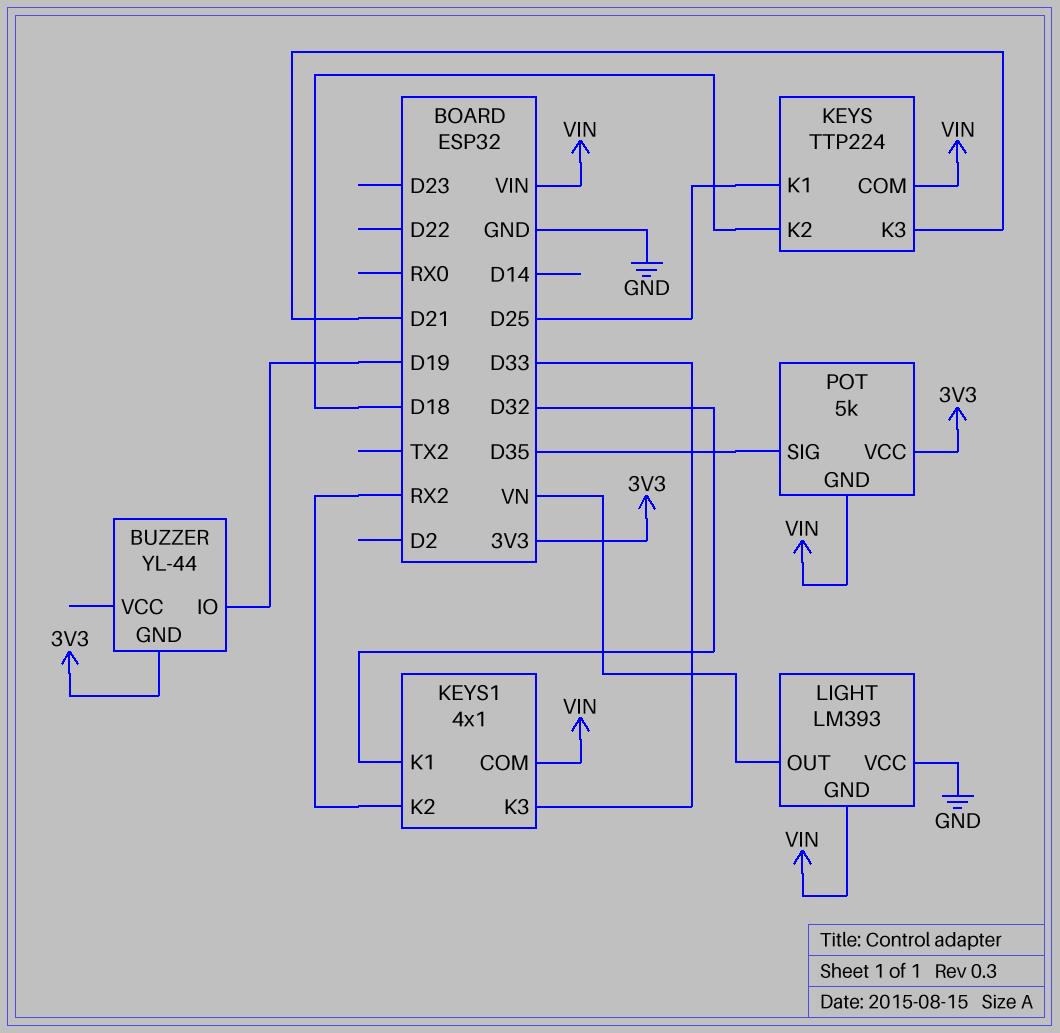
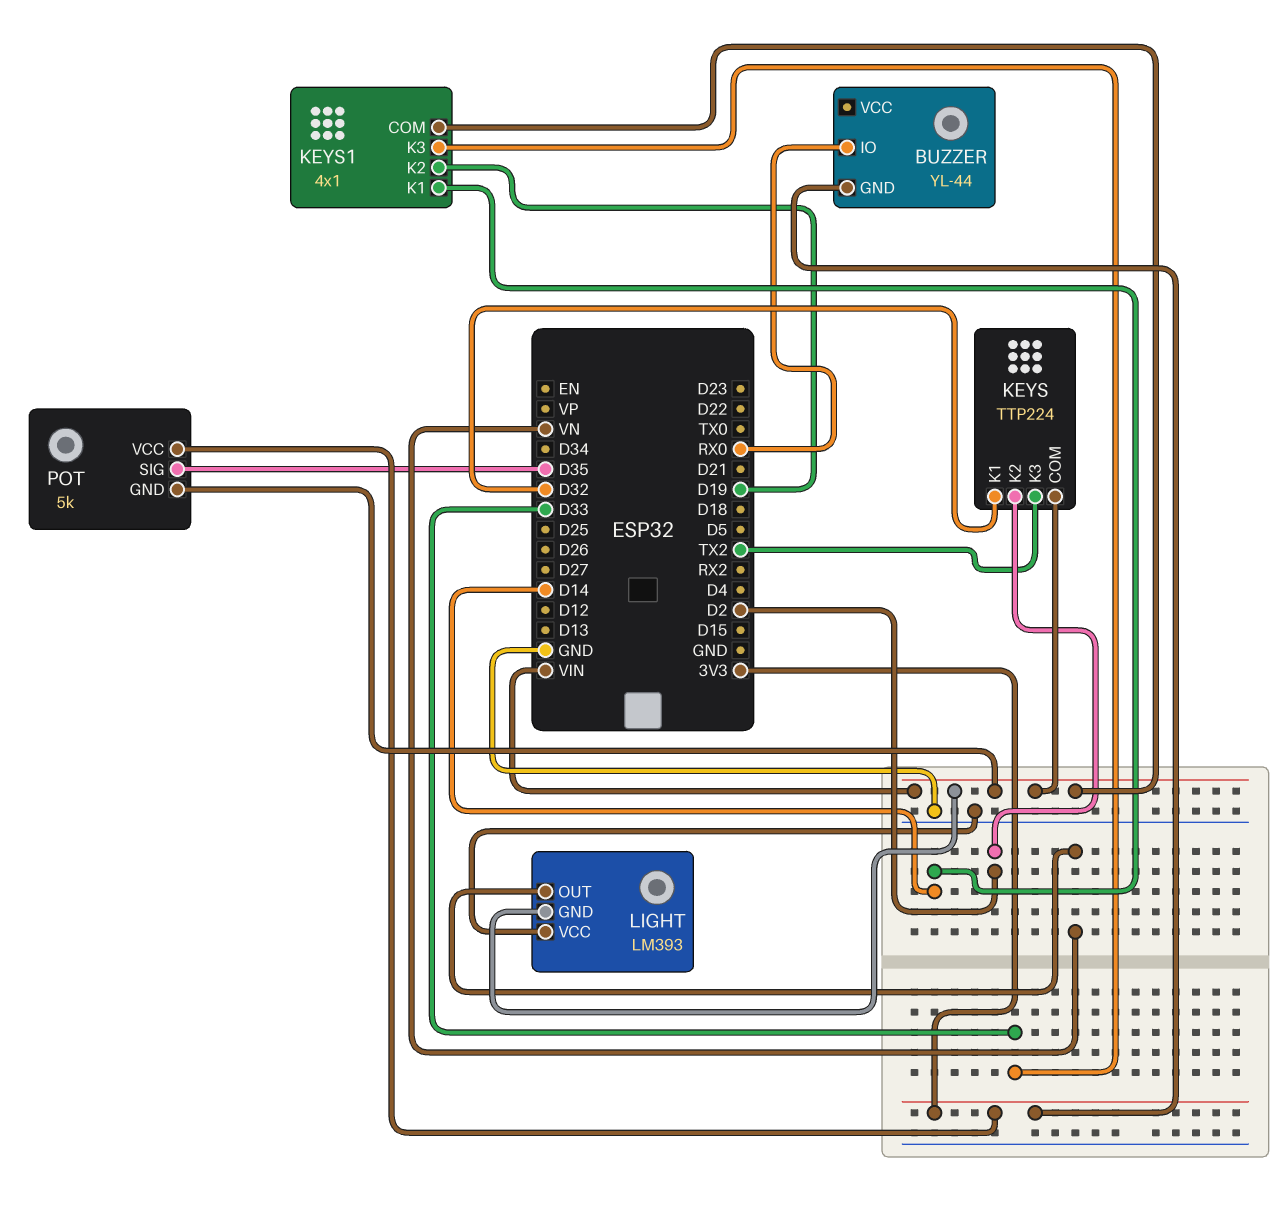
BUZZER pin IO: D19 -> RX0
KEYS pin K1: D25 -> D32
KEYS pin K2: D18 -> D2
KEYS pin K3: D21 -> TX2
KEYS1 pin K1: D32 -> D14
KEYS1 pin K2: RX2 -> D19

